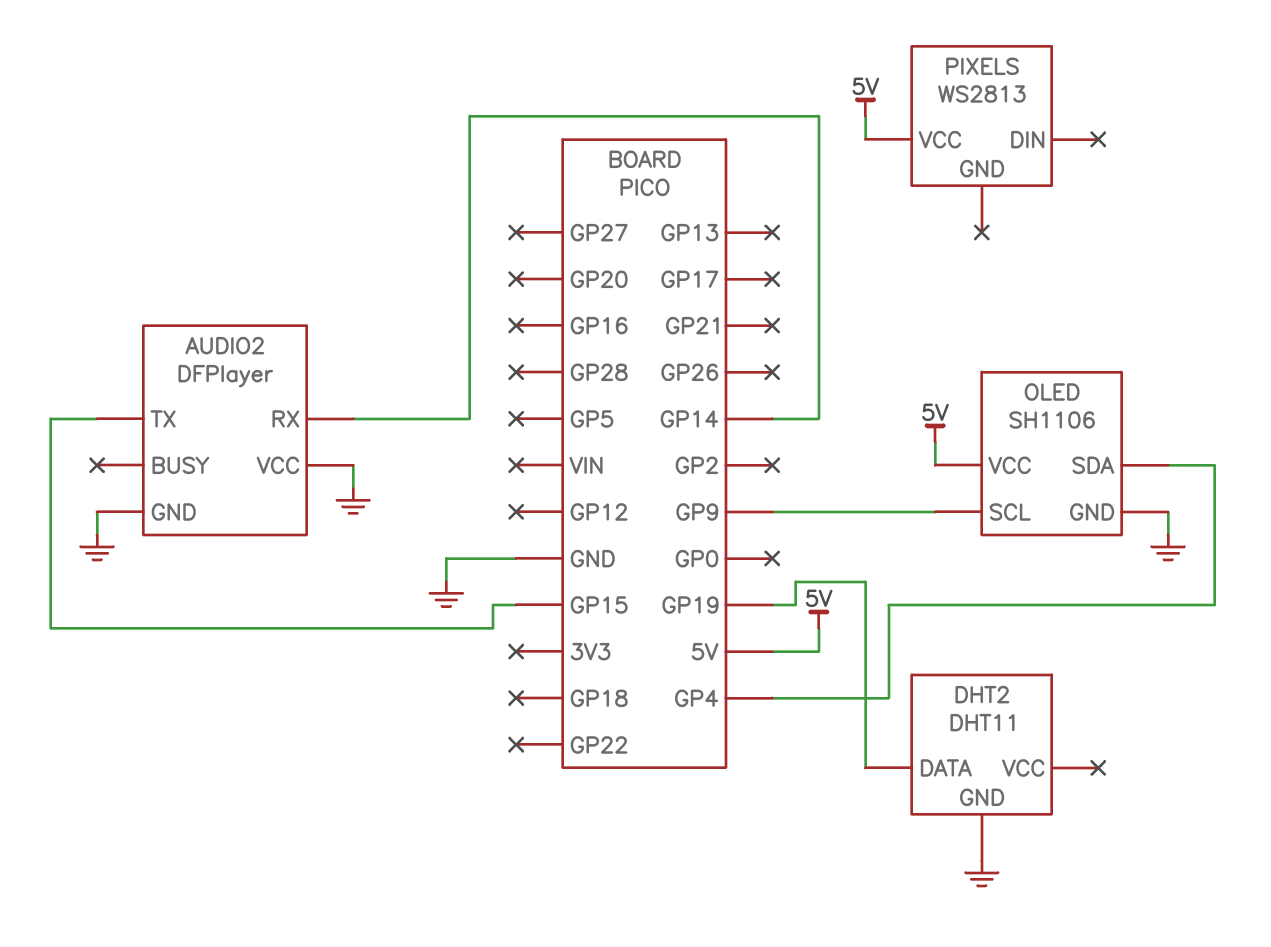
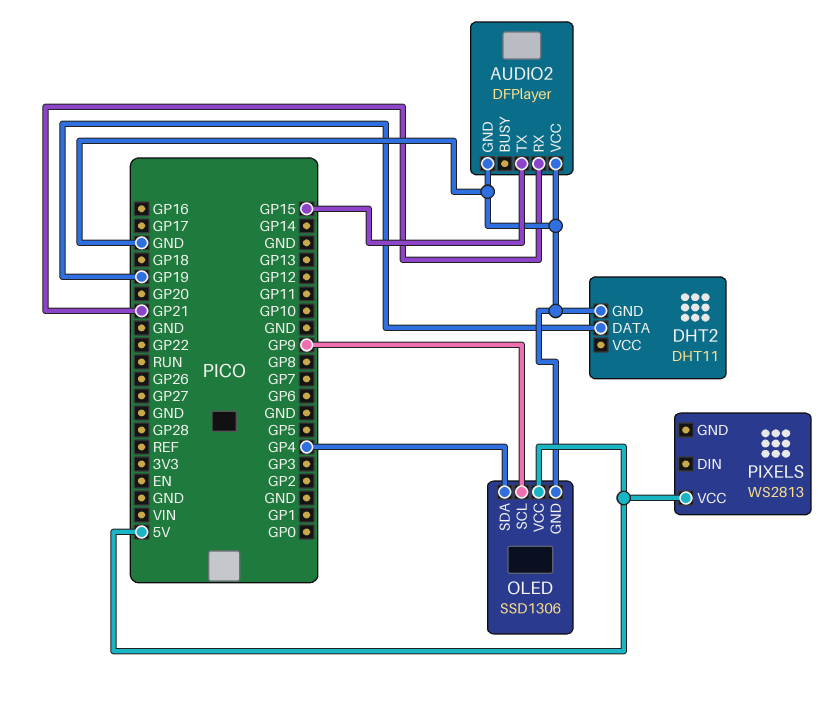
AUDIO2 pin RX: GP14 -> GP21
OLED: SH1106 -> SSD1306

